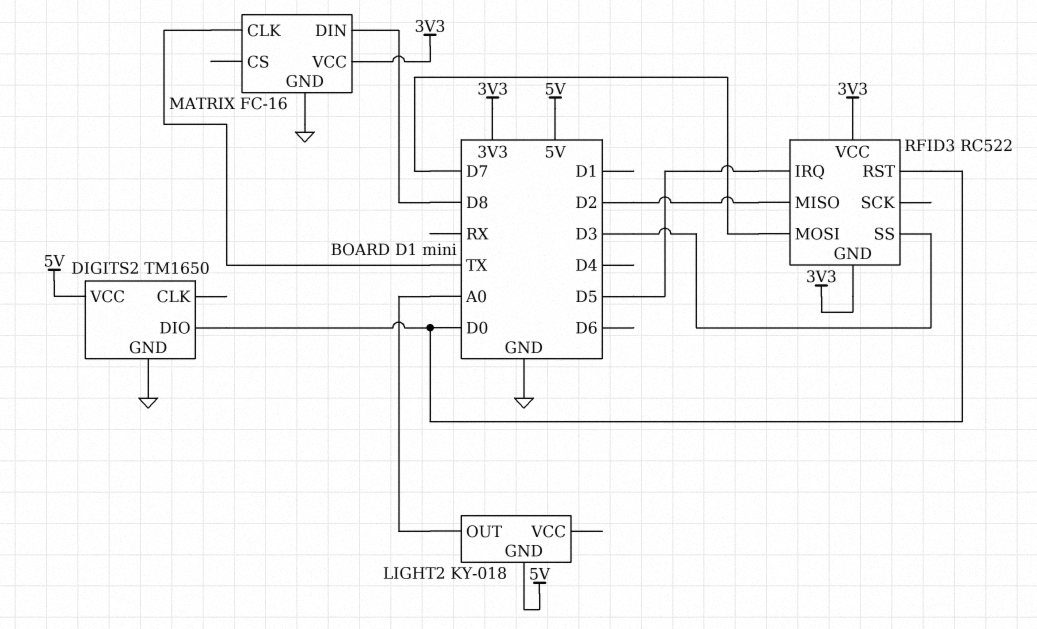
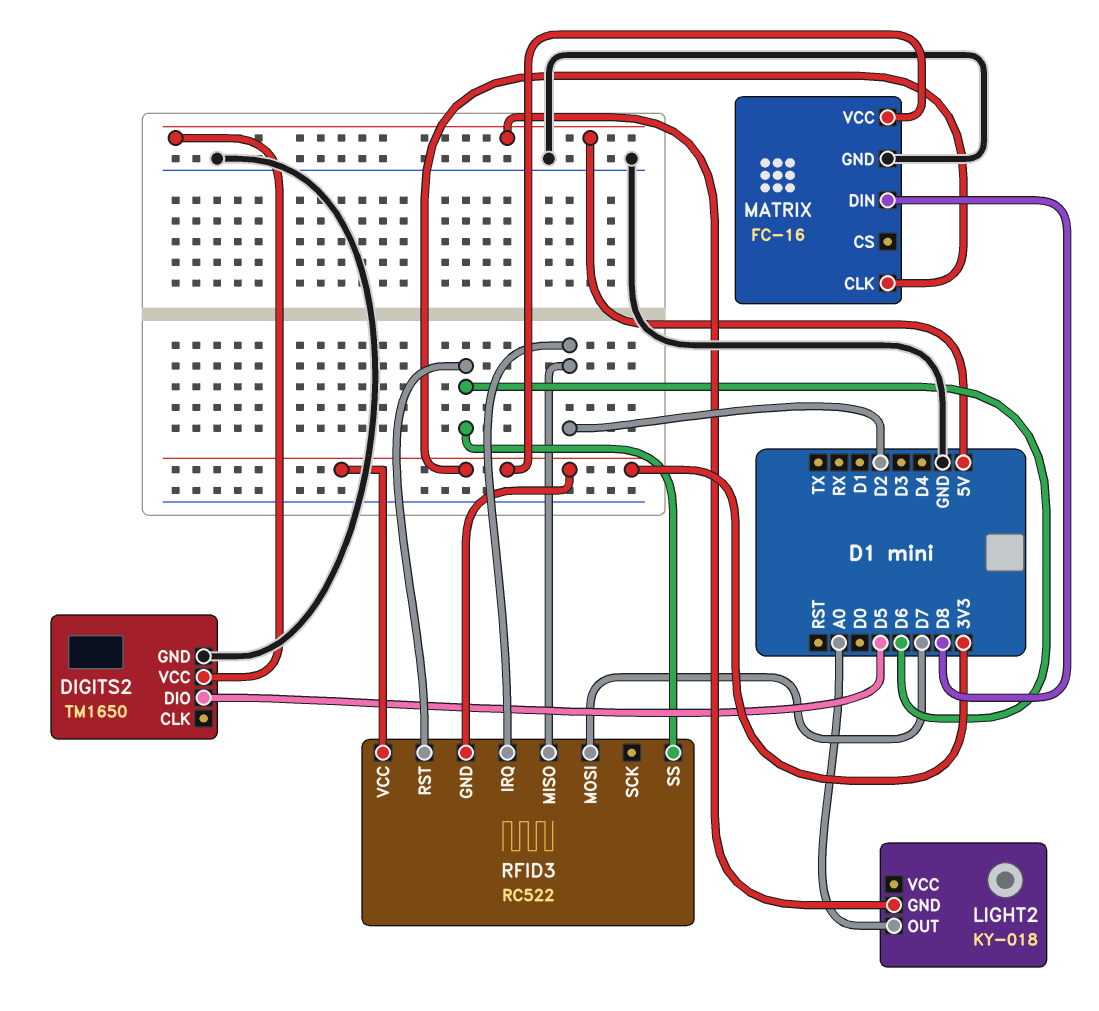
DIGITS2 pin DIO: D0 -> D5
MATRIX pin CLK: TX -> 3V3
RFID3 pin IRQ: D5 -> D2
RFID3 pin RST: D0 -> D6
RFID3 pin SS: D3 -> D6

